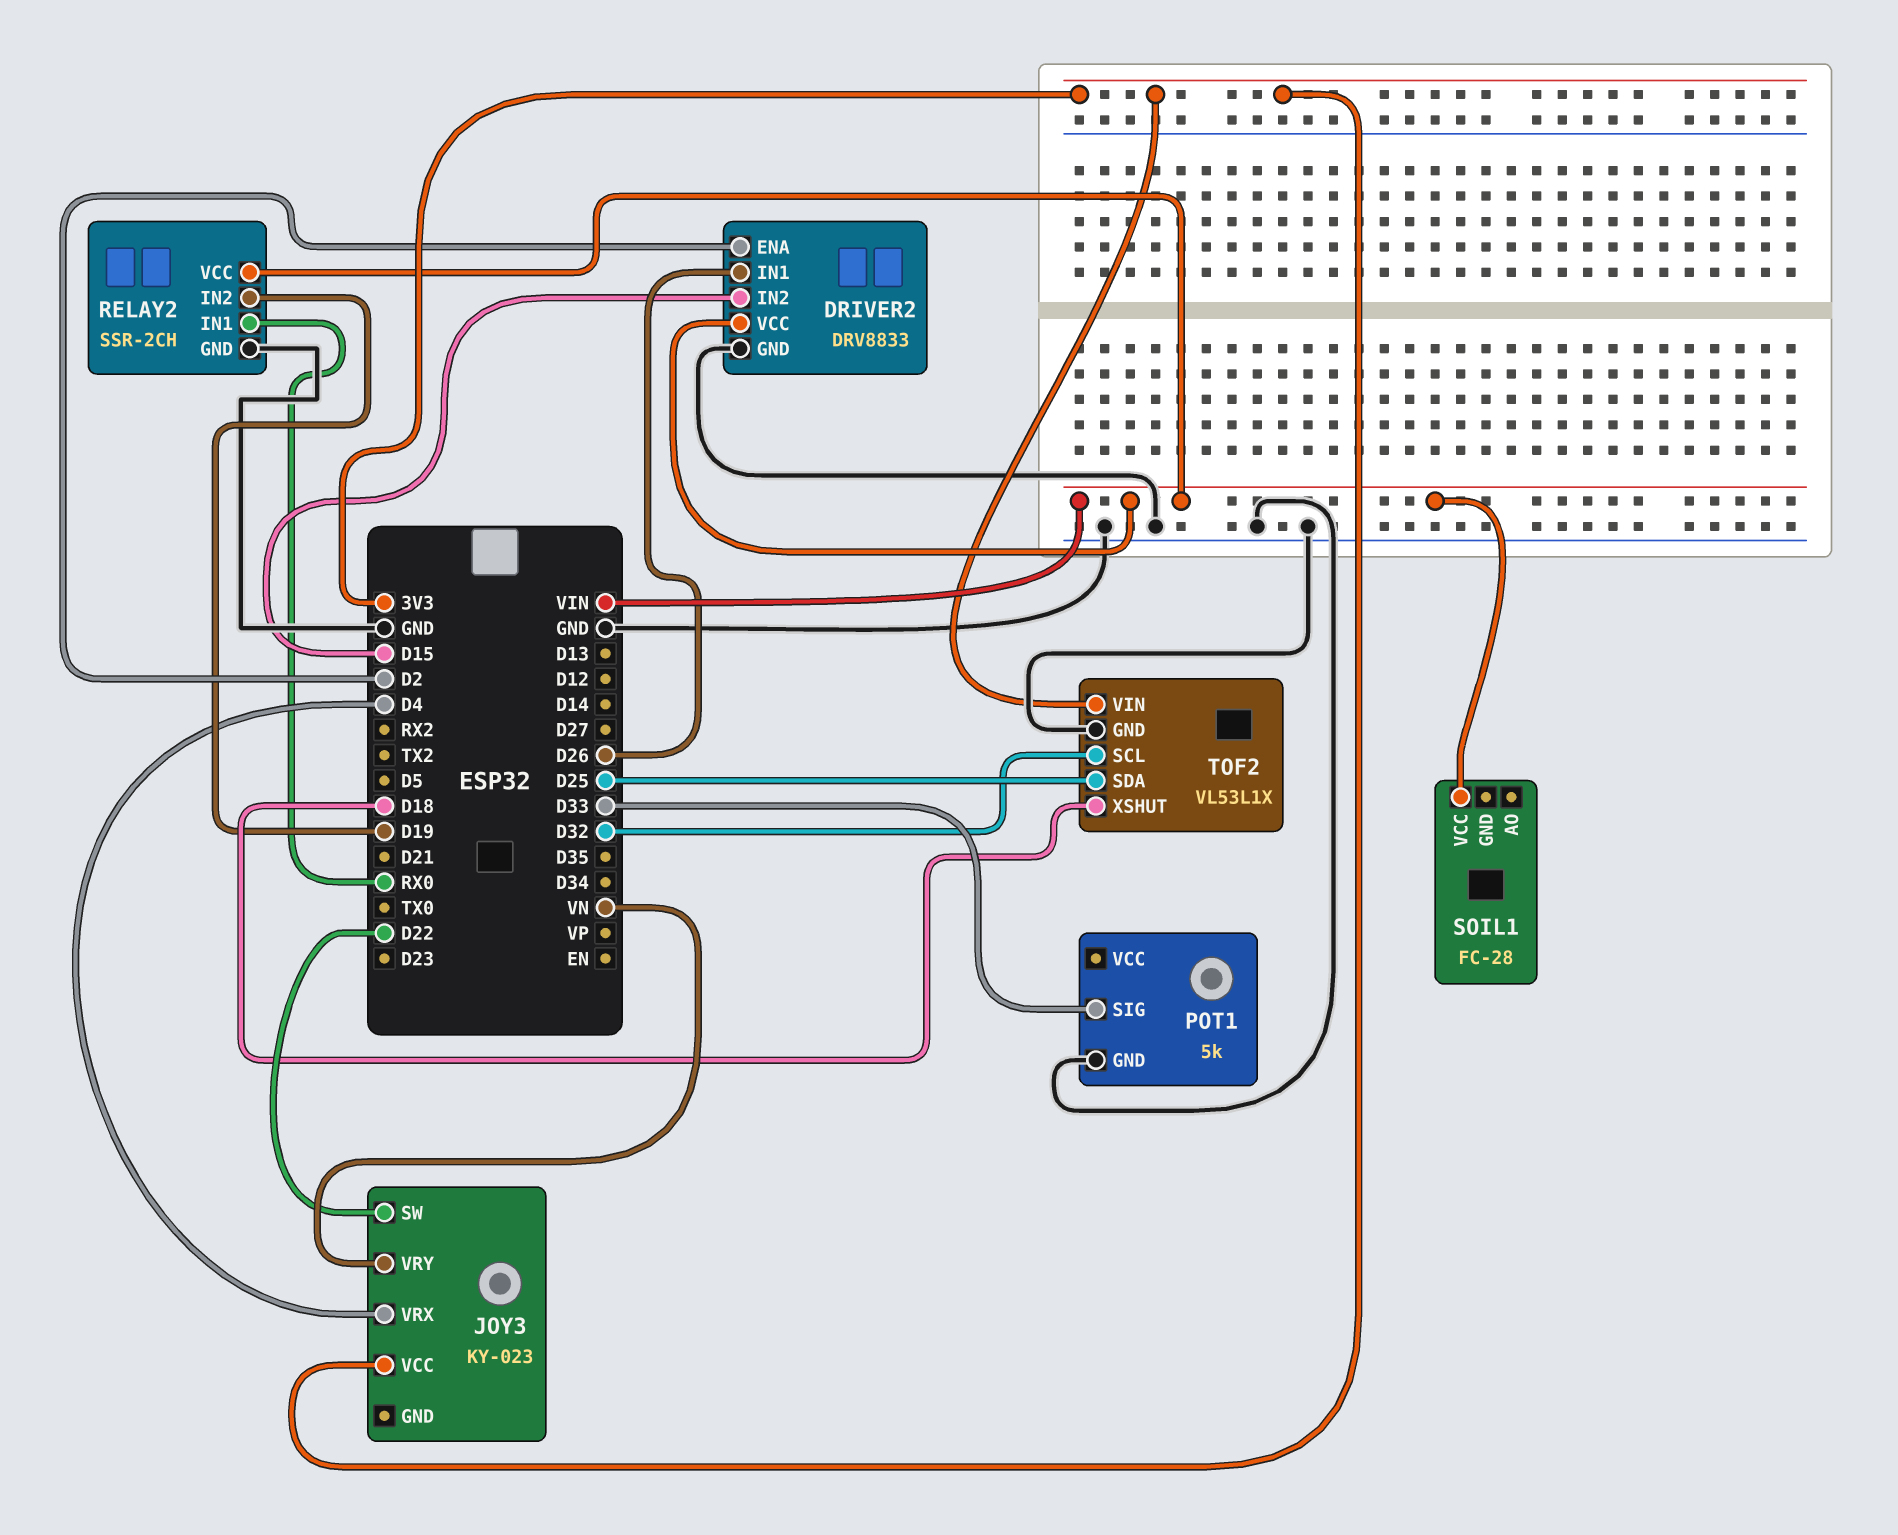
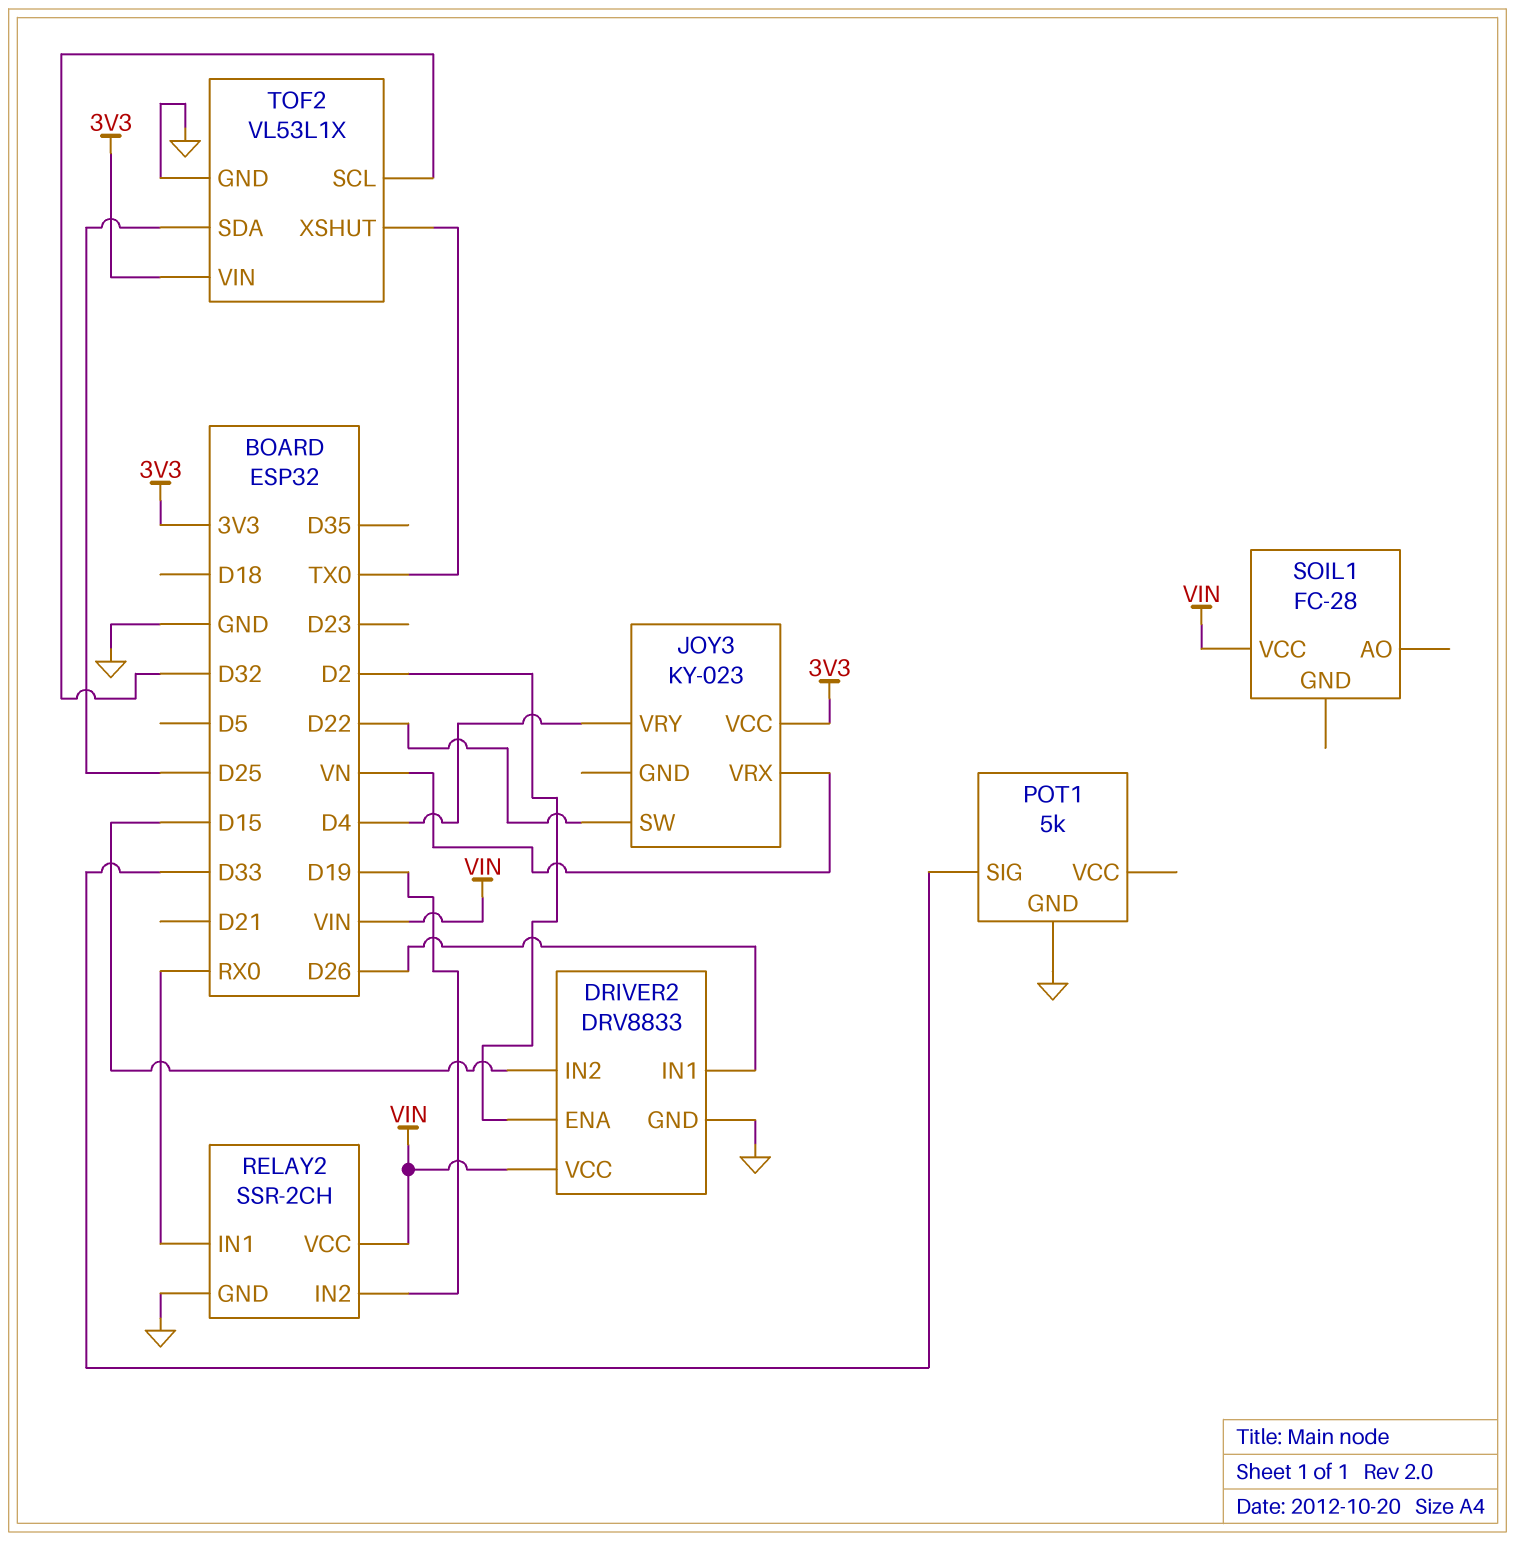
JOY3 pin VRX: D4 -> VN
JOY3 pin VRY: VN -> D4
TOF2 pin XSHUT: D18 -> TX0

